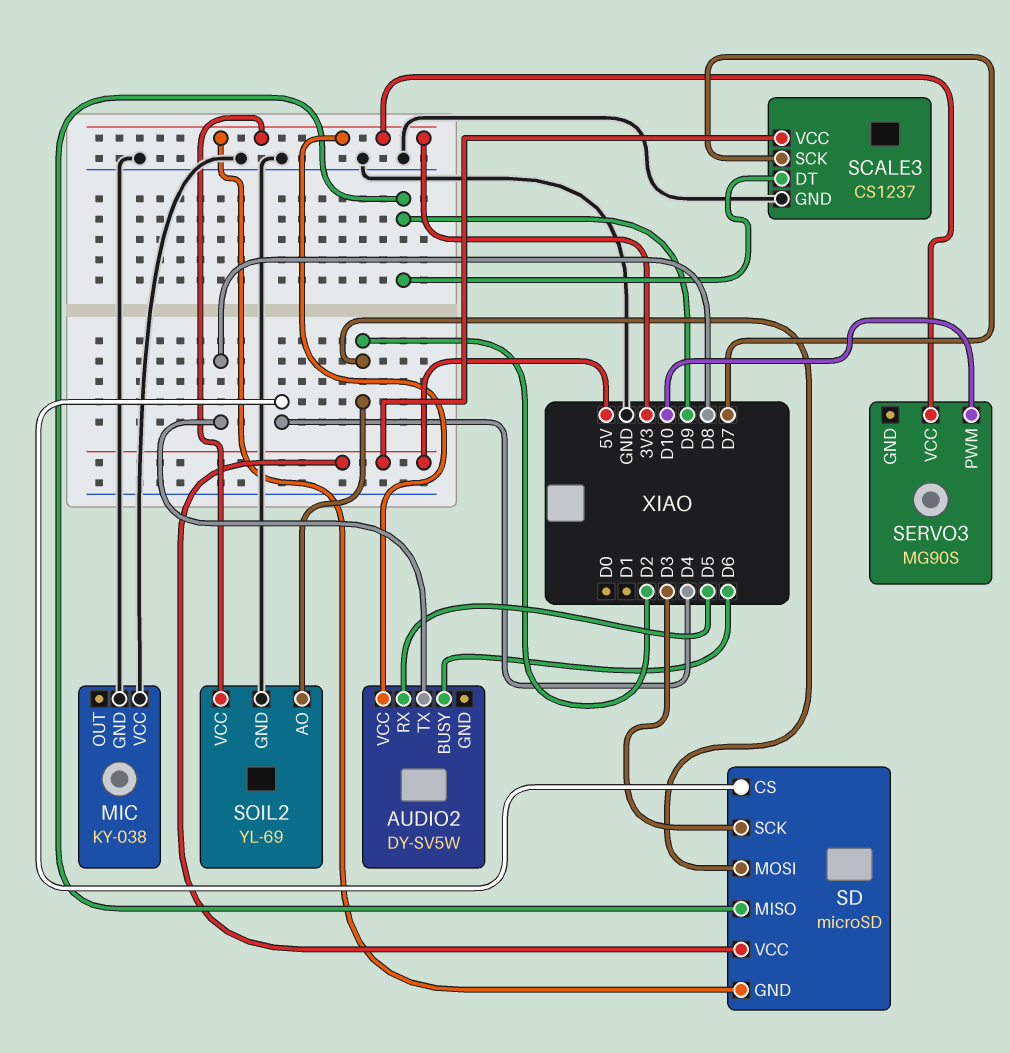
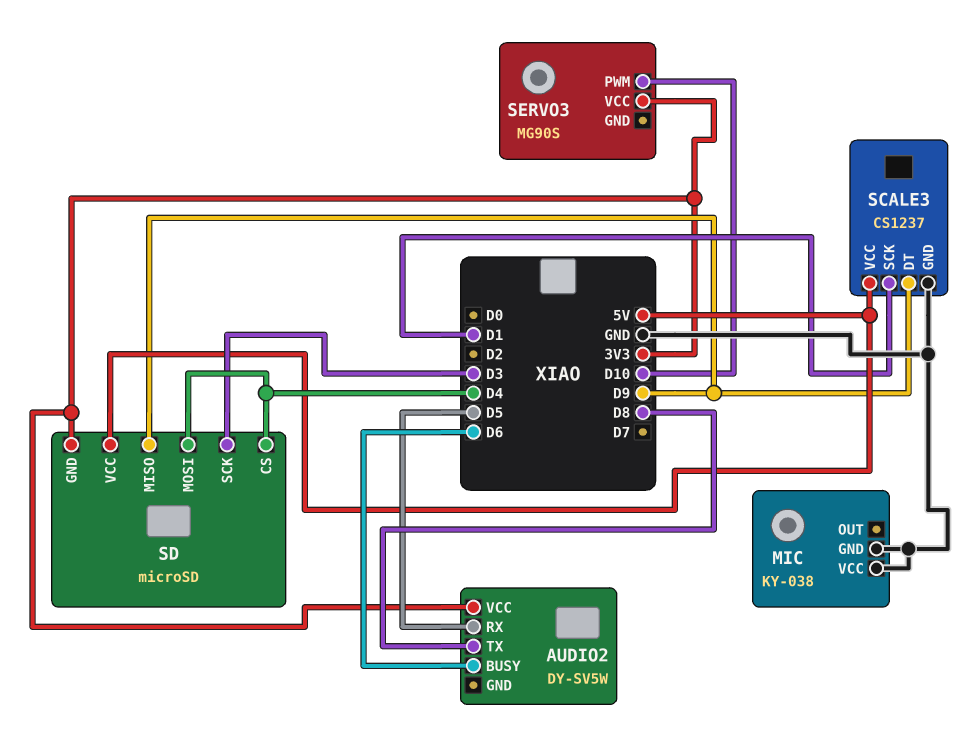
SCALE3 pin SCK: D7 -> D1
SD pin MOSI: D2 -> D4
SOIL2: YL-69 -> none
SOIL2 pin AO: D2 -> none
SOIL2 pin GND: GND -> none
SOIL2 pin VCC: 3V3 -> none

